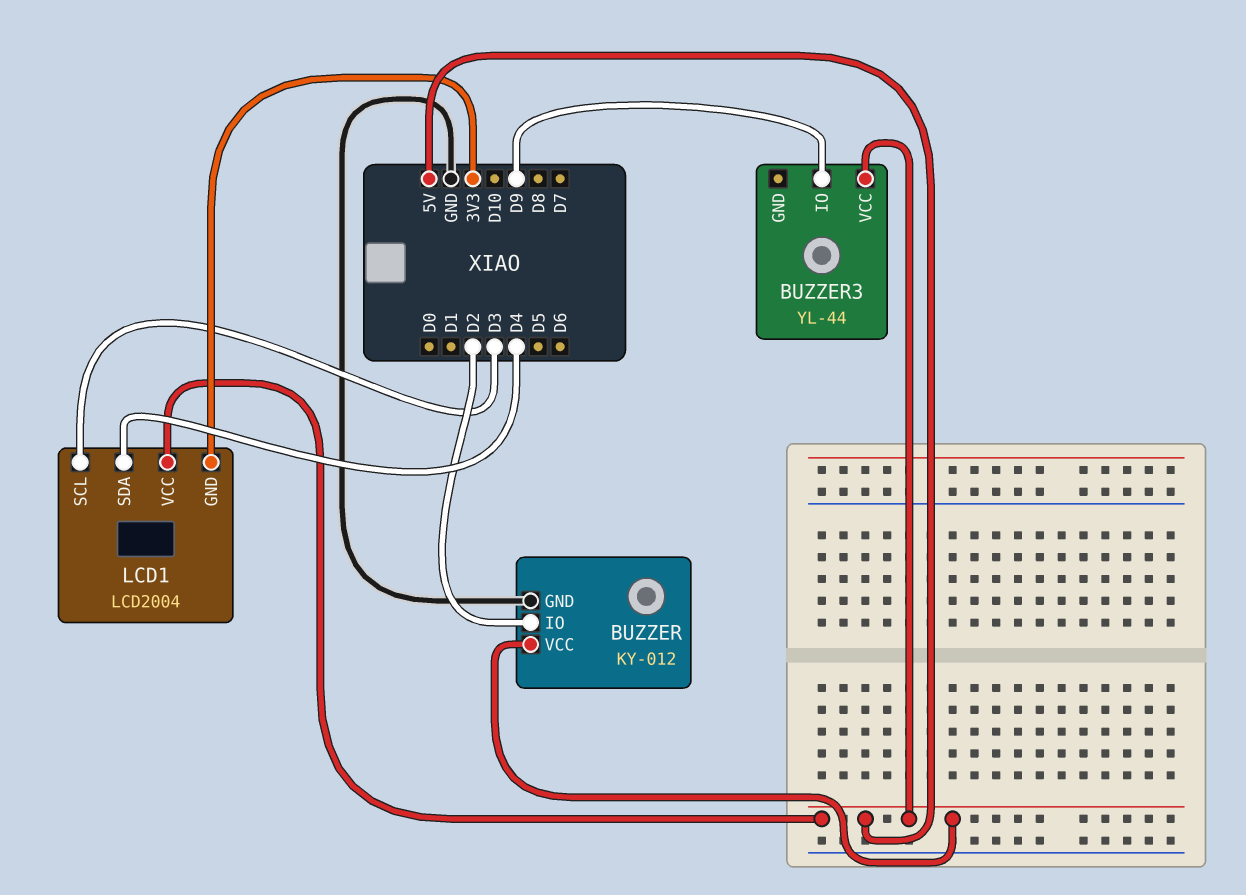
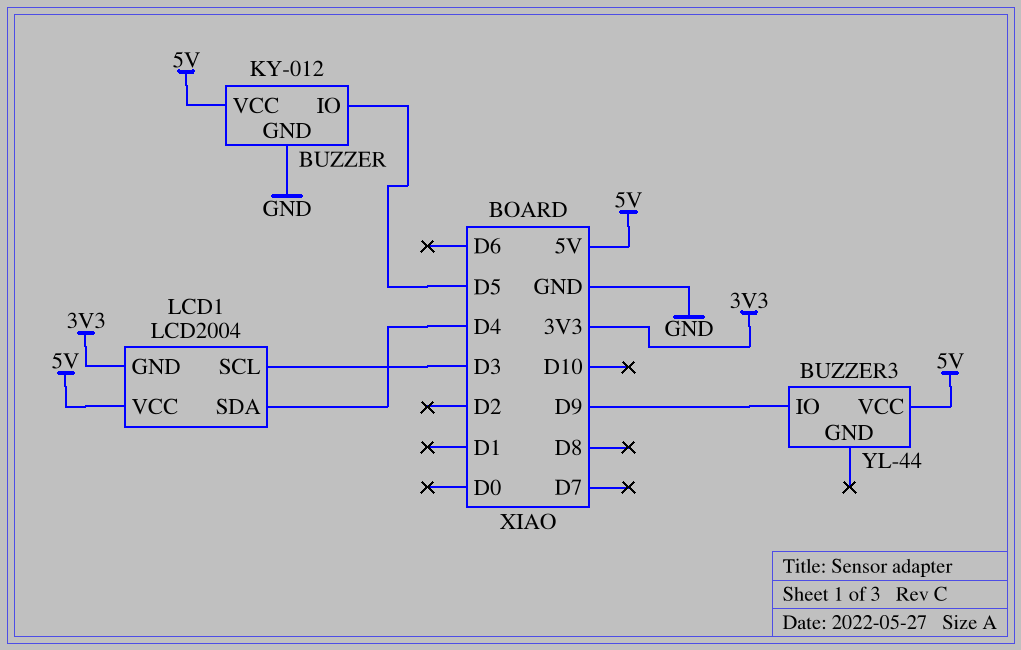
BUZZER pin IO: D2 -> D5

